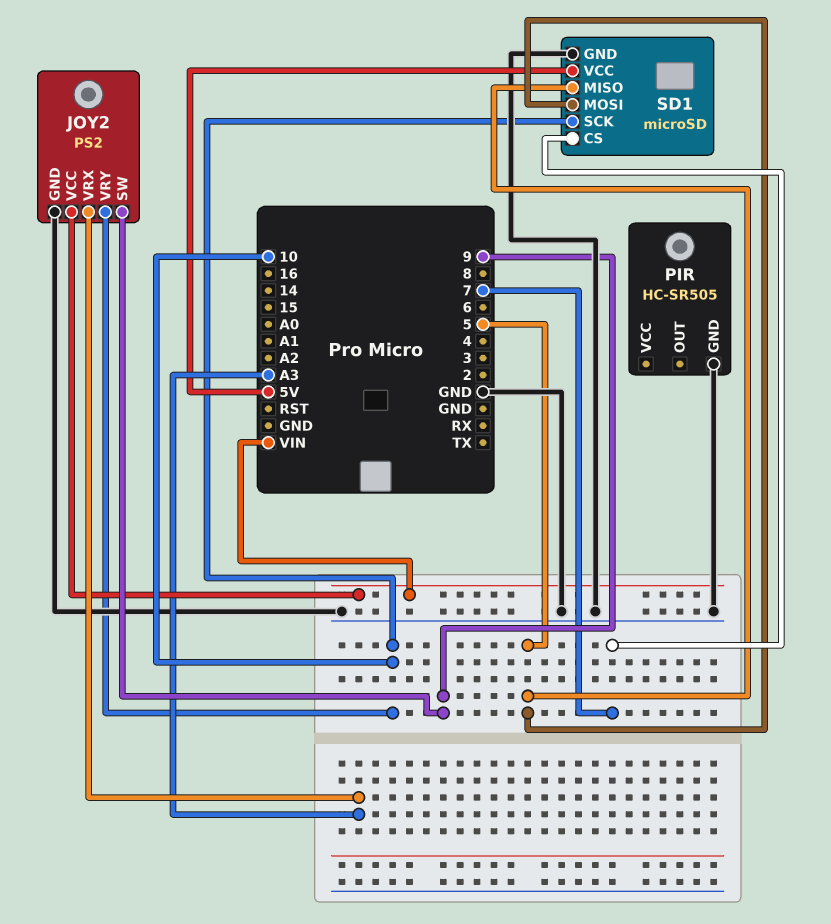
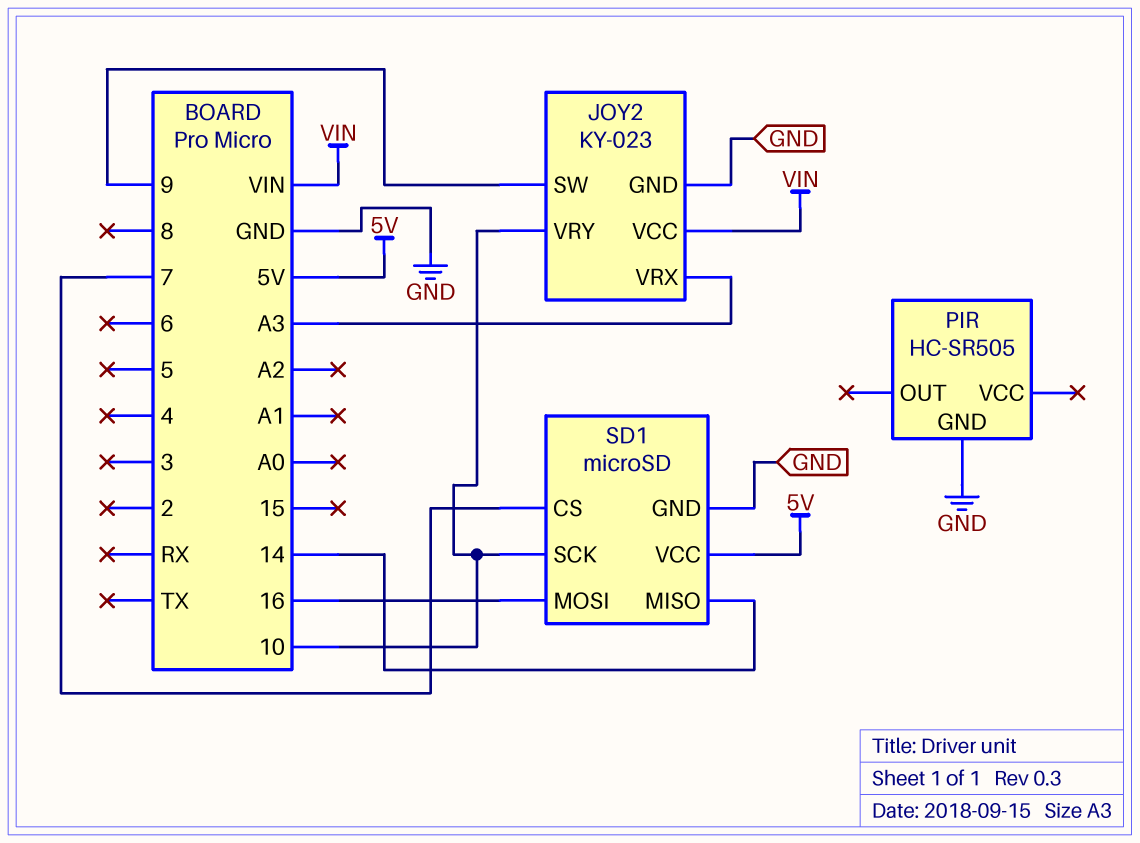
JOY2: PS2 -> KY-023
SD1 pin MISO: 5 -> 14
SD1 pin MOSI: 5 -> 16

